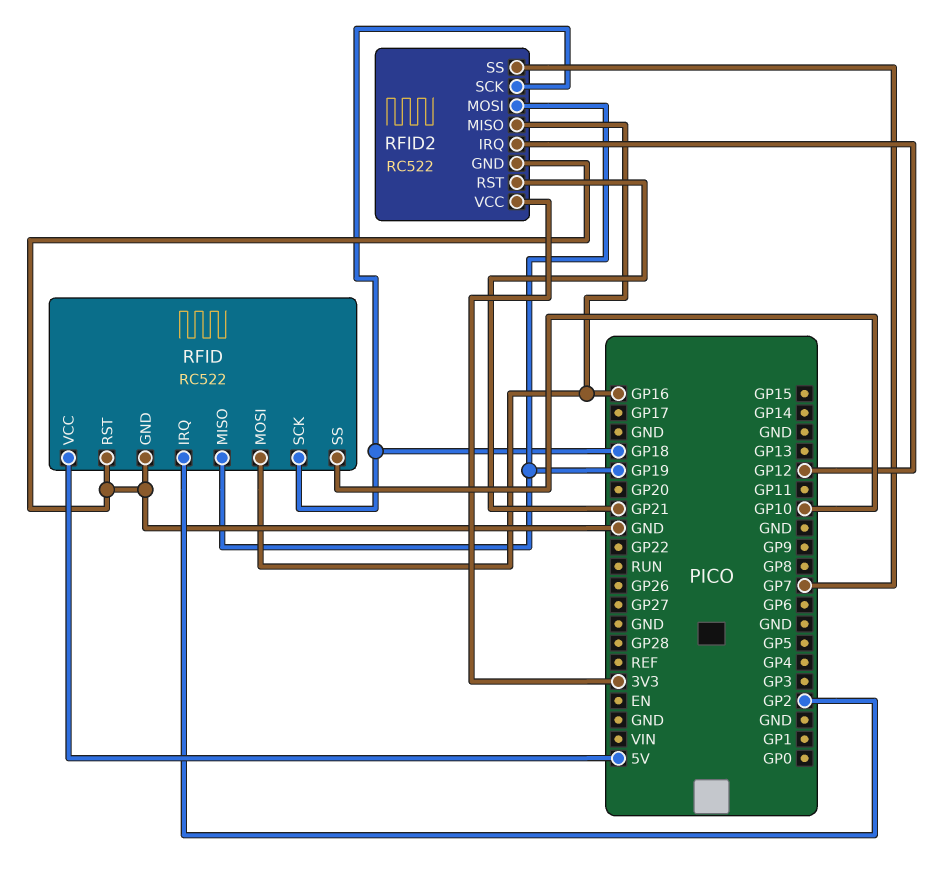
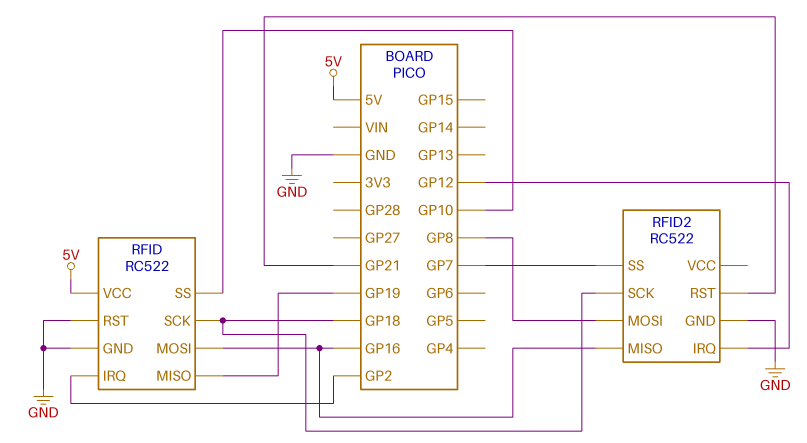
RFID2 pin MOSI: GP19 -> GP8
RFID2 pin VCC: 3V3 -> none

